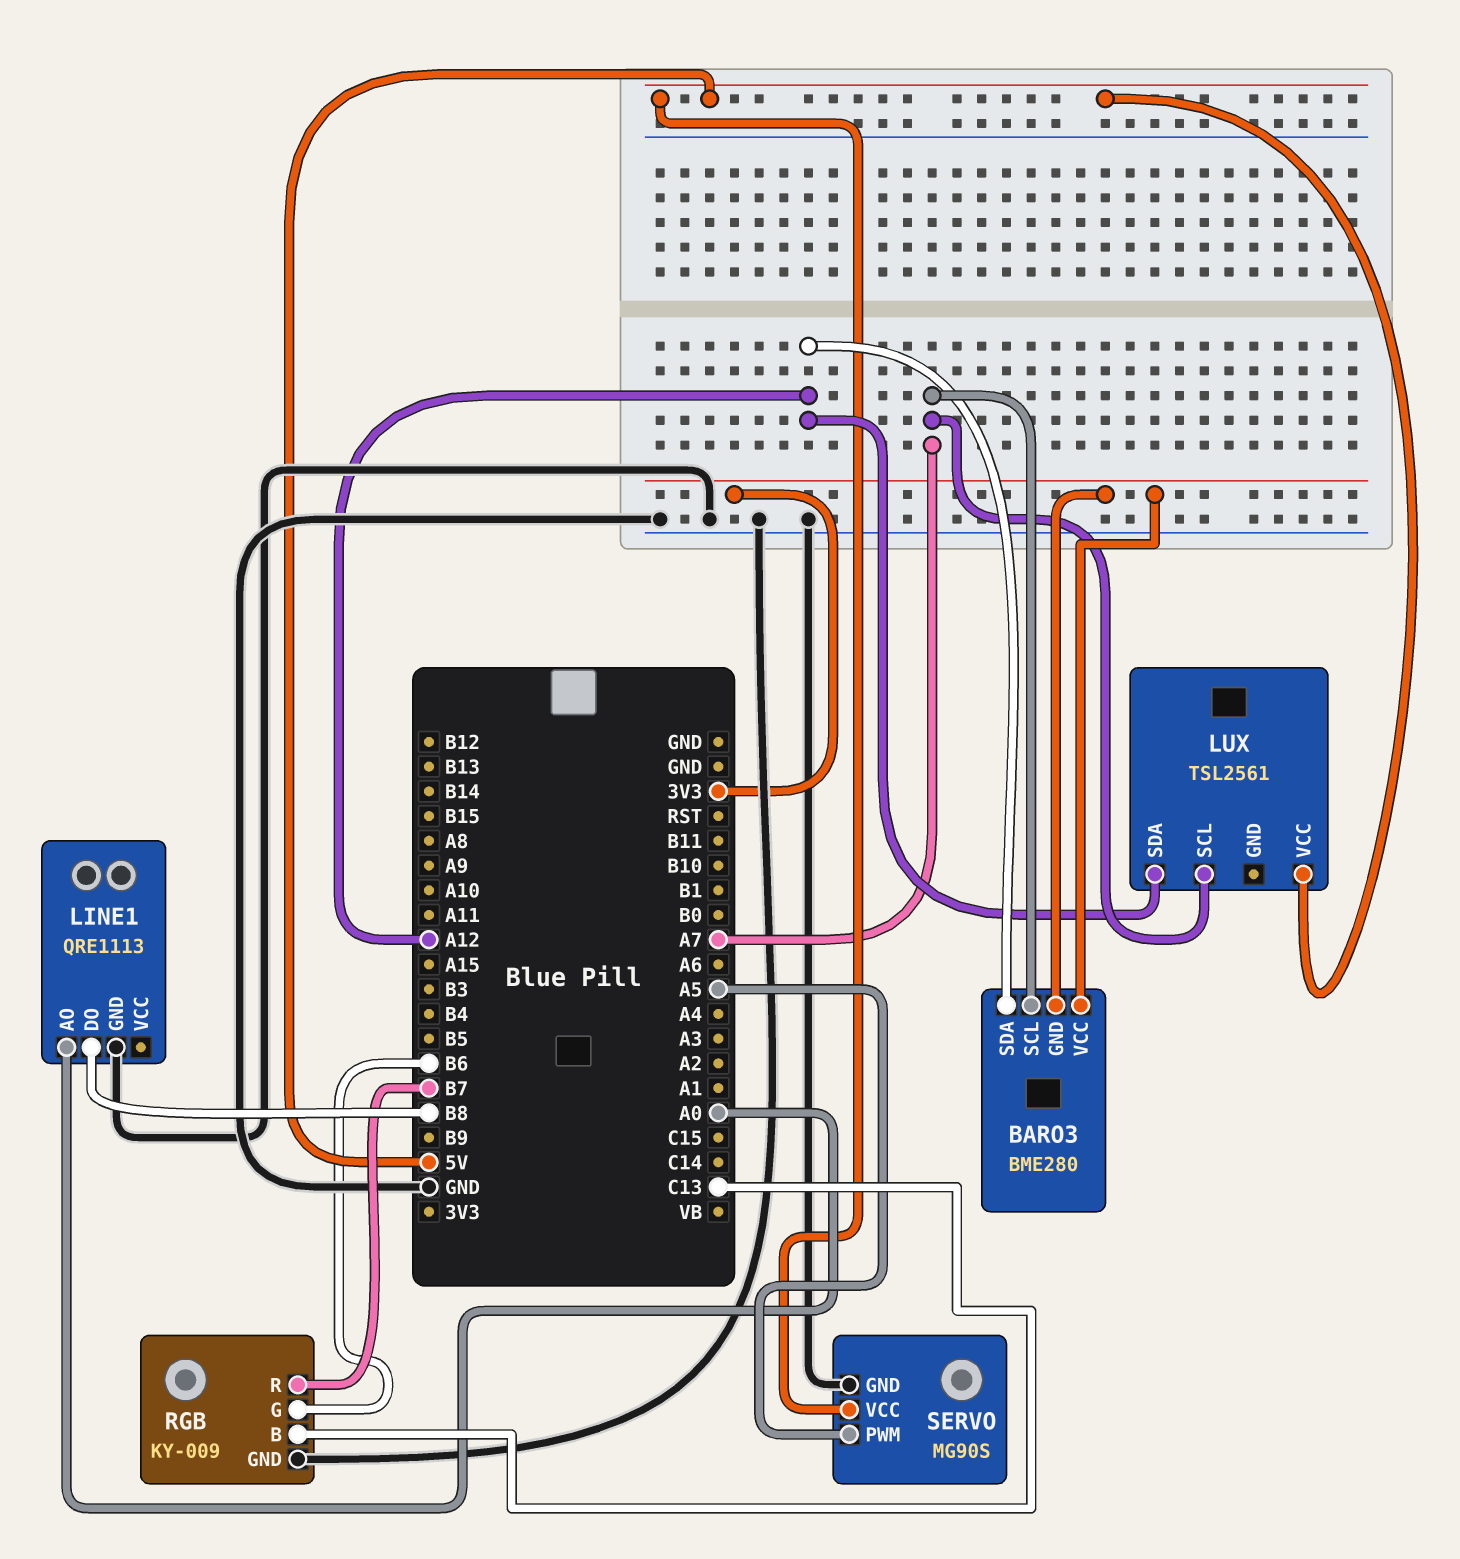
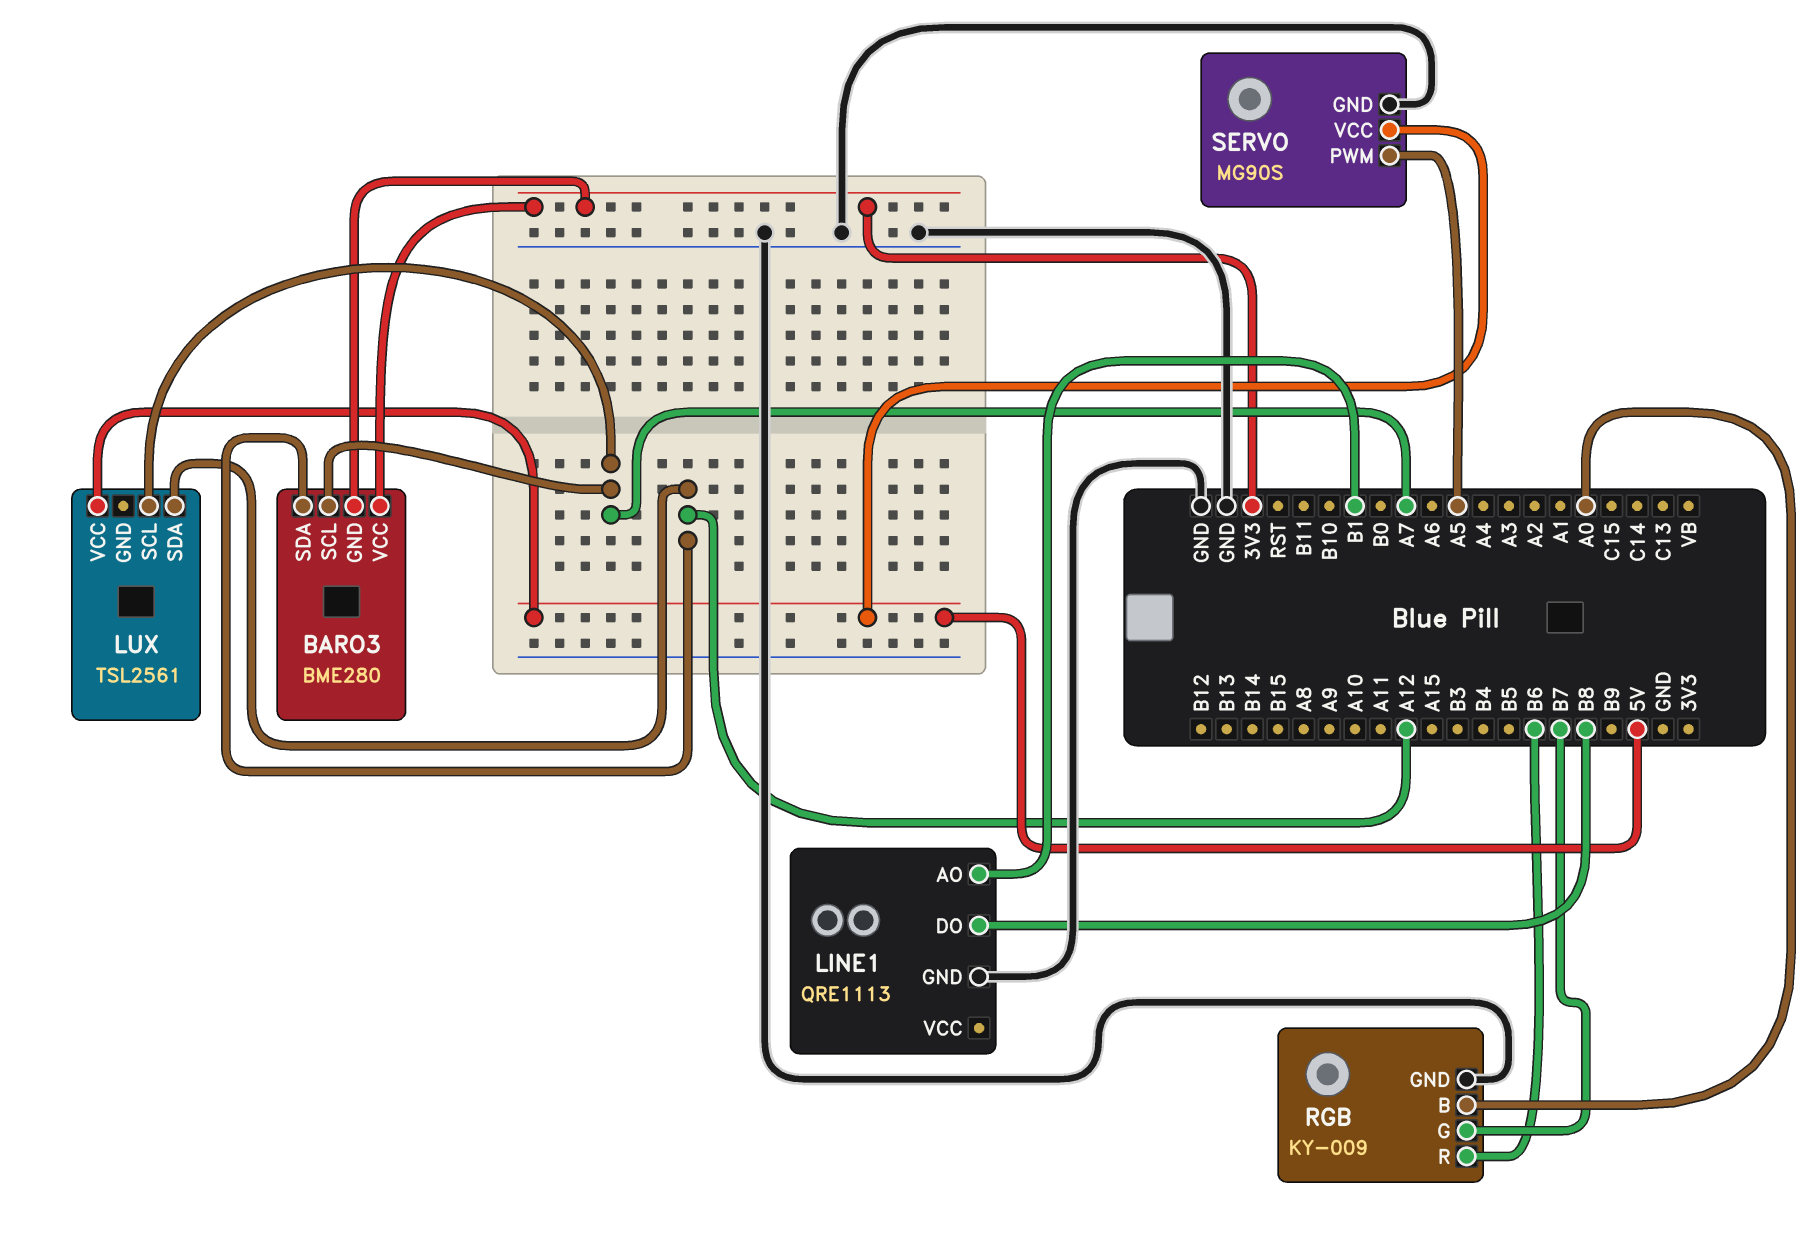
LINE1 pin AO: A0 -> B1
RGB pin B: C13 -> A0
RGB pin G: B6 -> B7
RGB pin R: B7 -> B6

